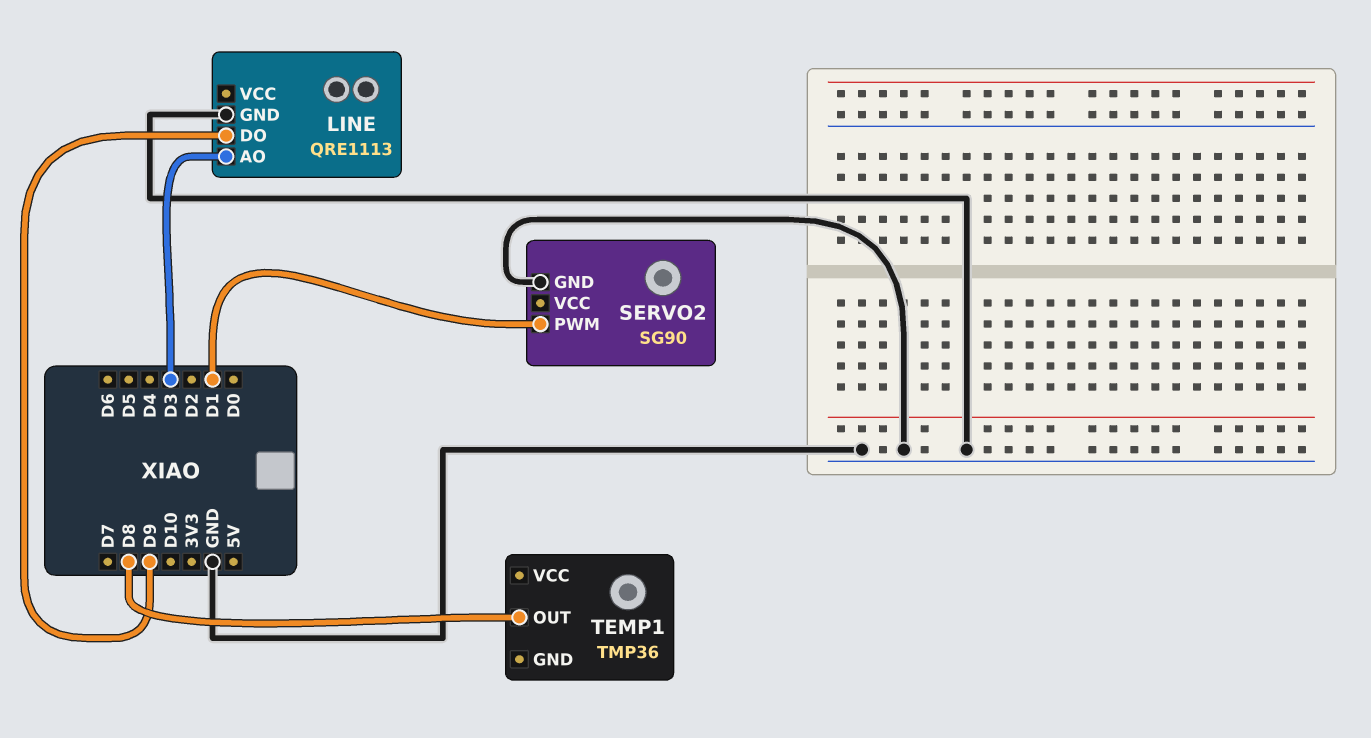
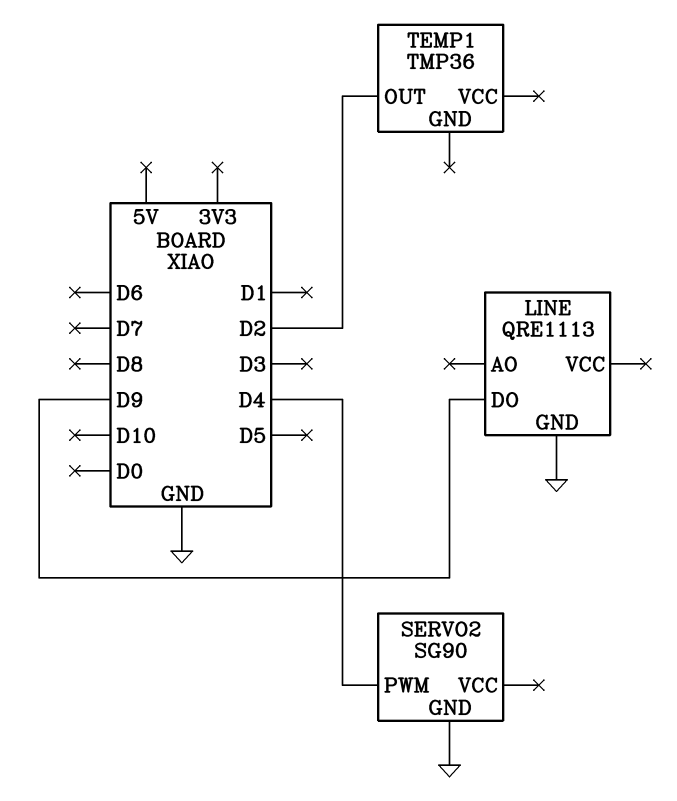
LINE pin AO: D3 -> none
SERVO2 pin PWM: D1 -> D4
TEMP1 pin OUT: D8 -> D2

